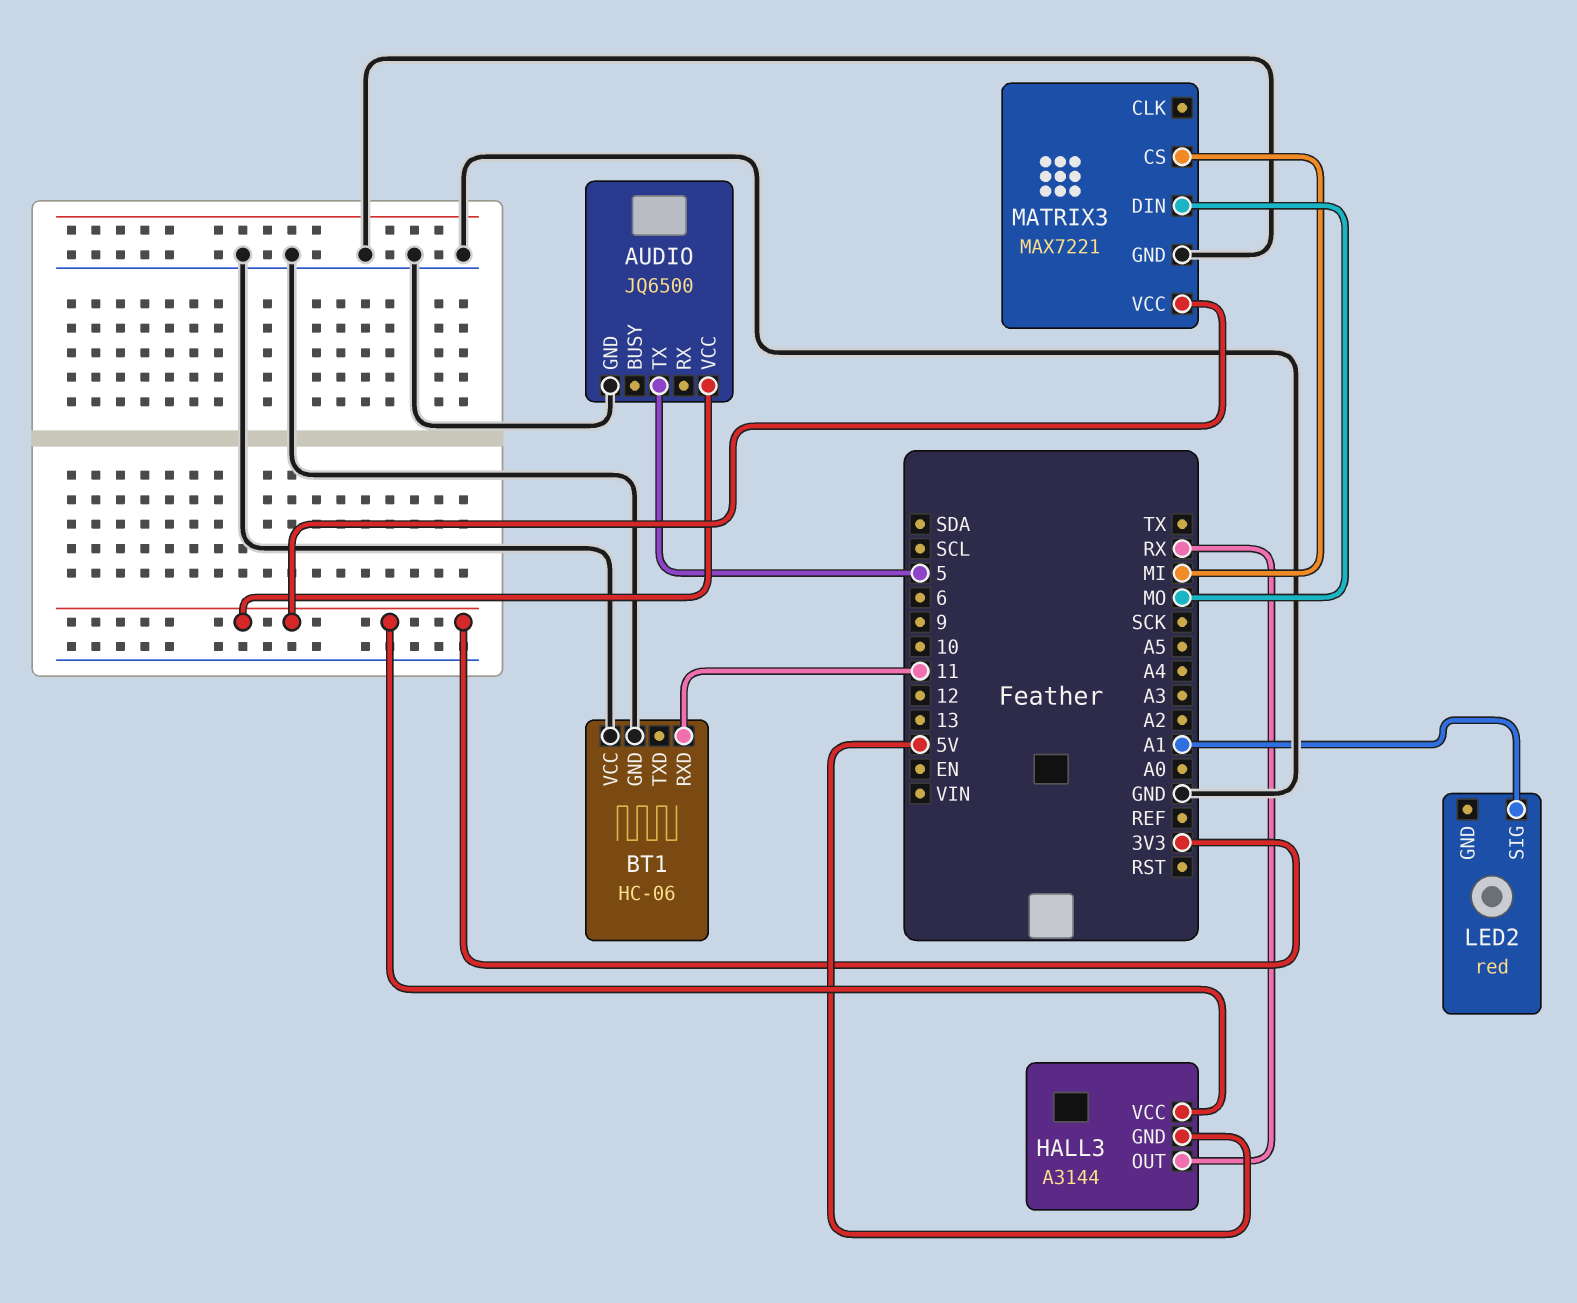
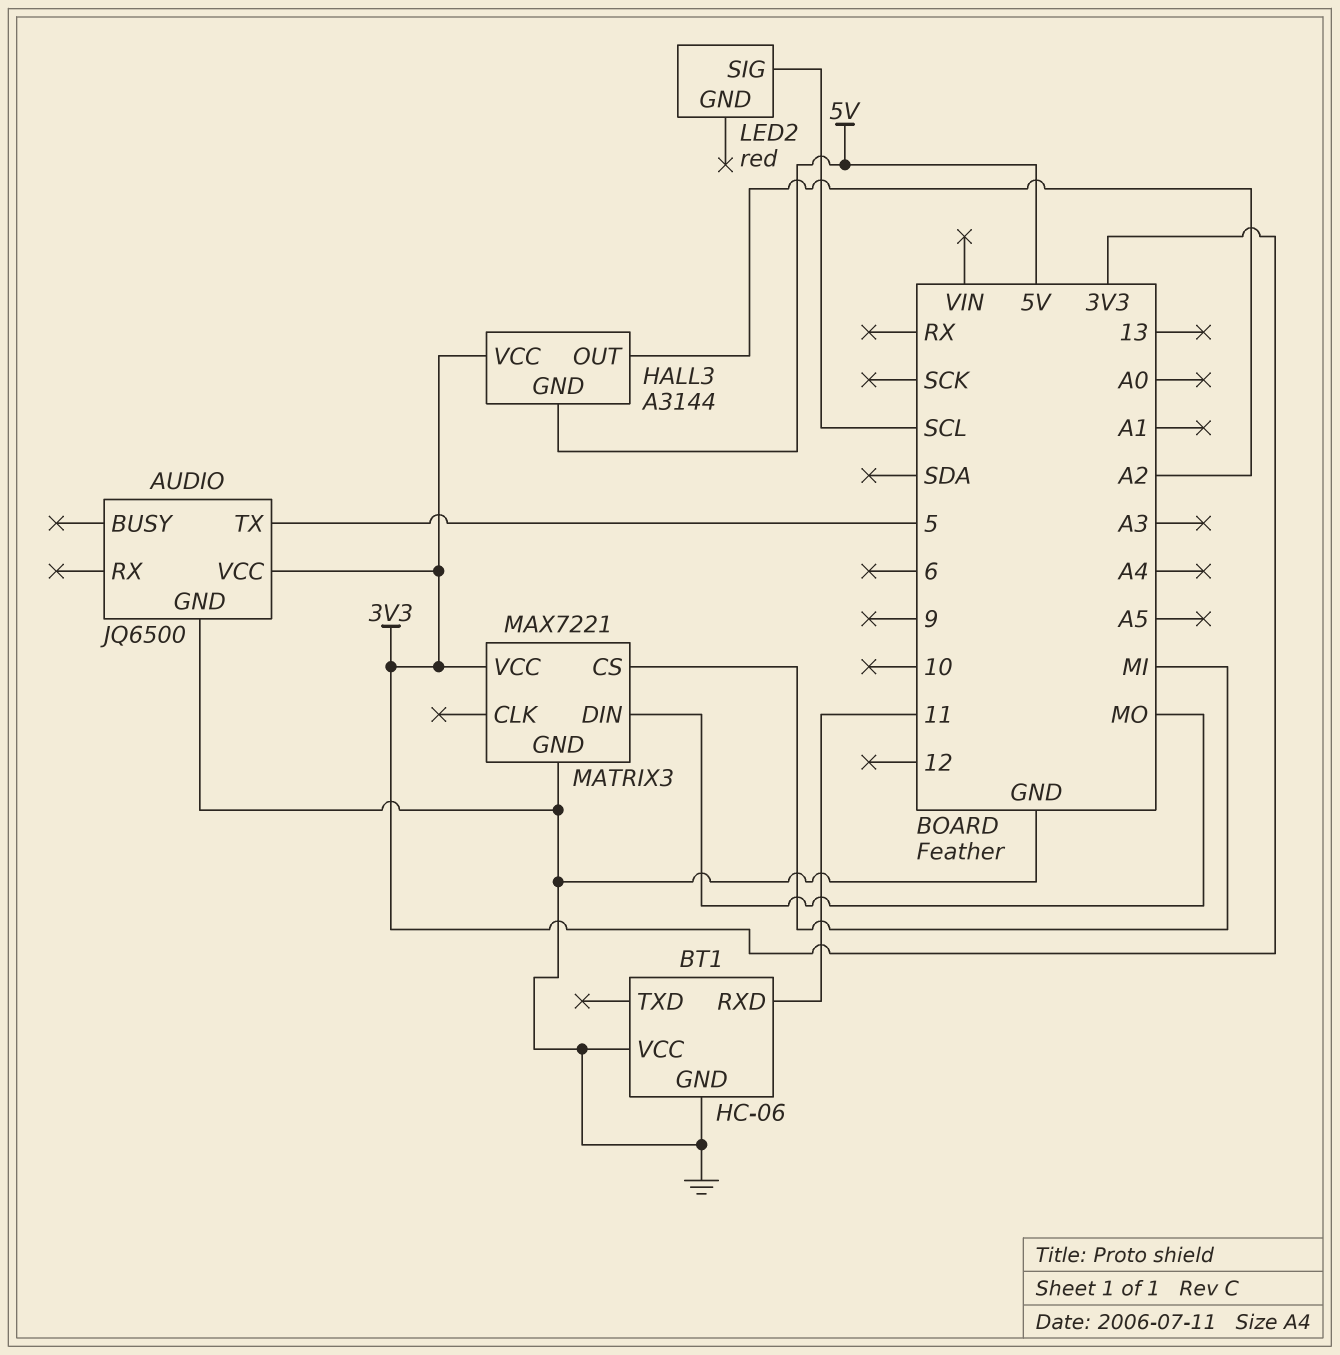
HALL3 pin OUT: RX -> A2
LED2 pin SIG: A1 -> SCL

